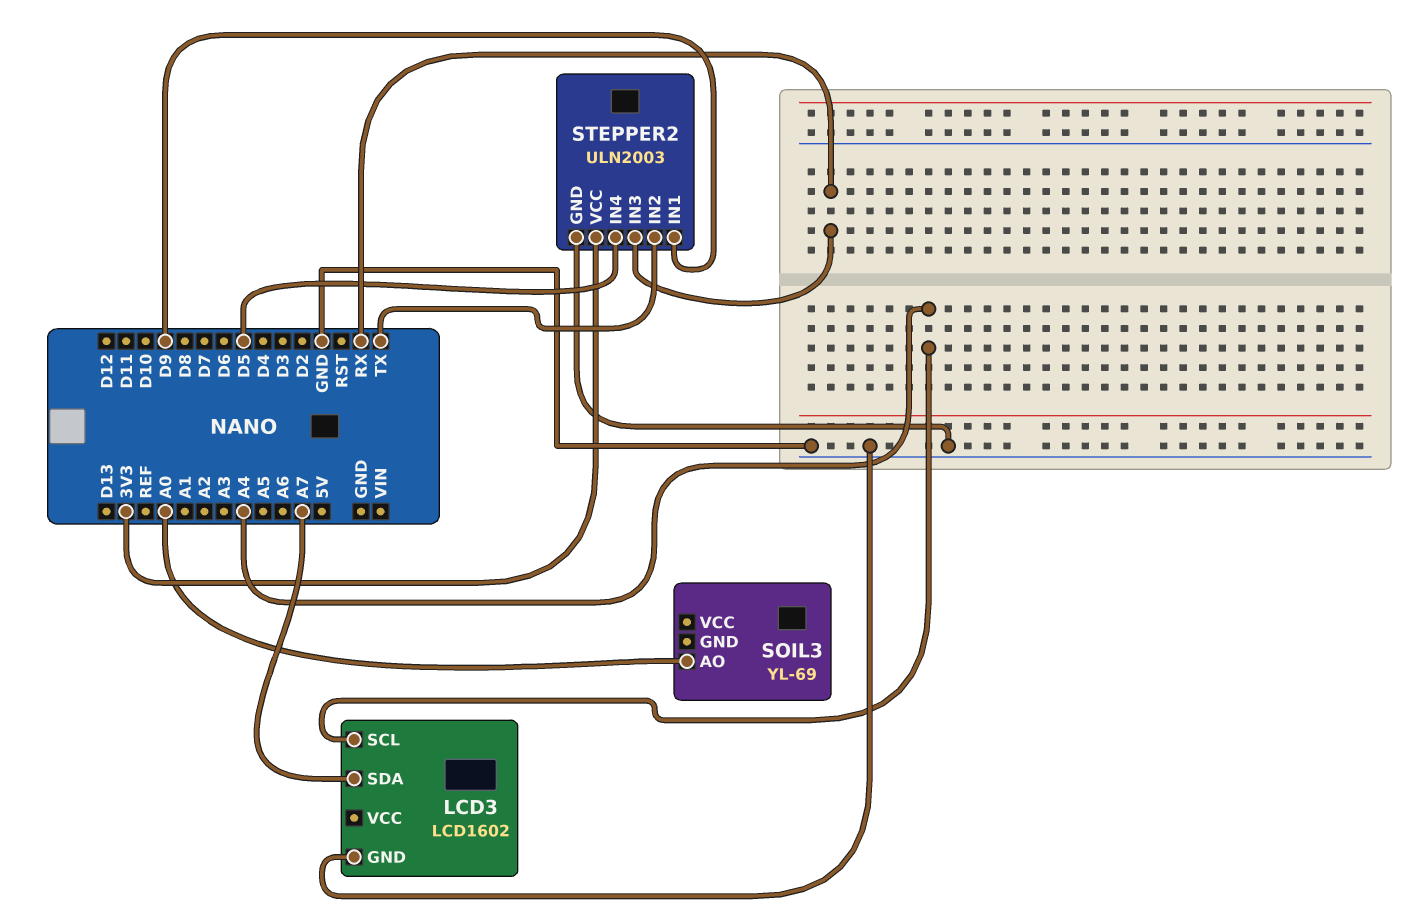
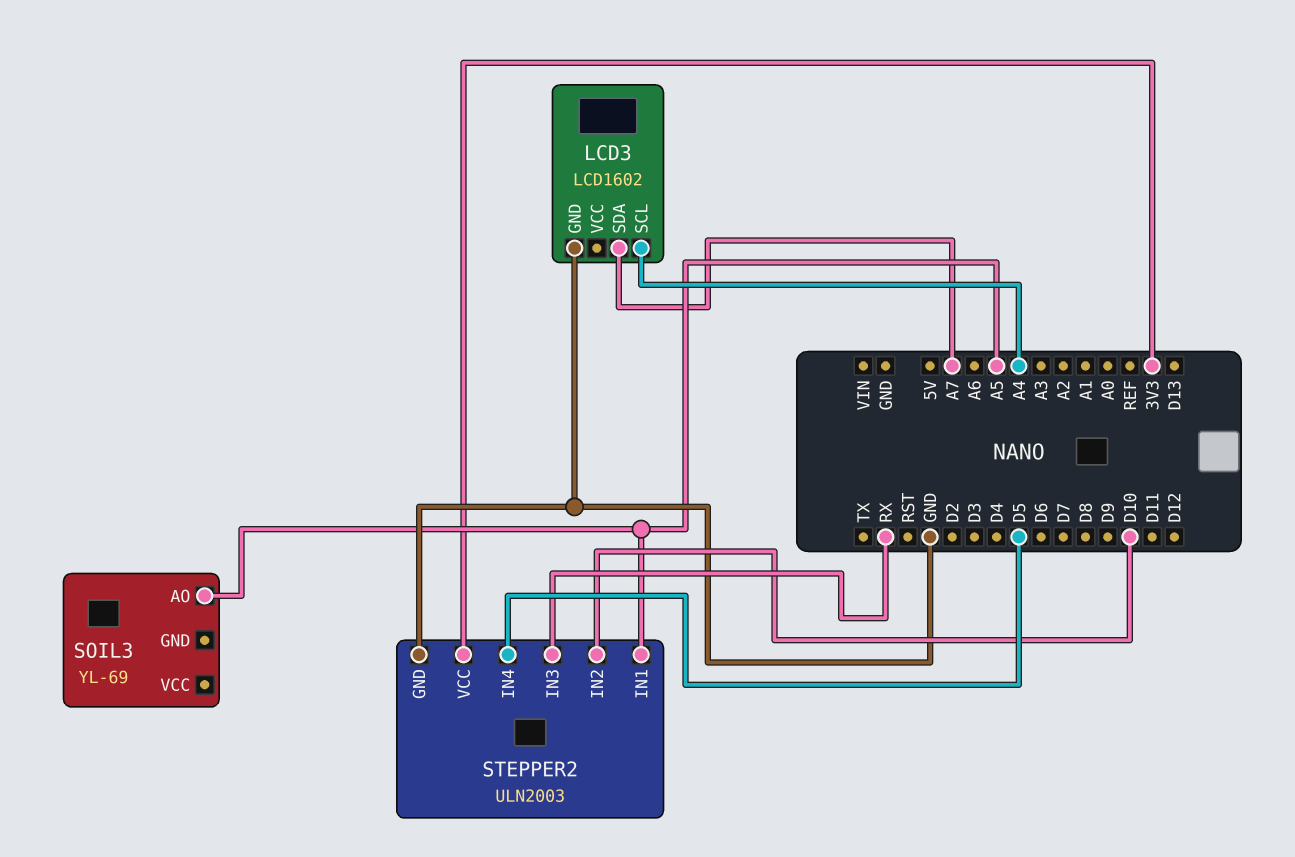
SOIL3 pin AO: A0 -> A5
STEPPER2 pin IN1: D9 -> A5
STEPPER2 pin IN2: TX -> D10

